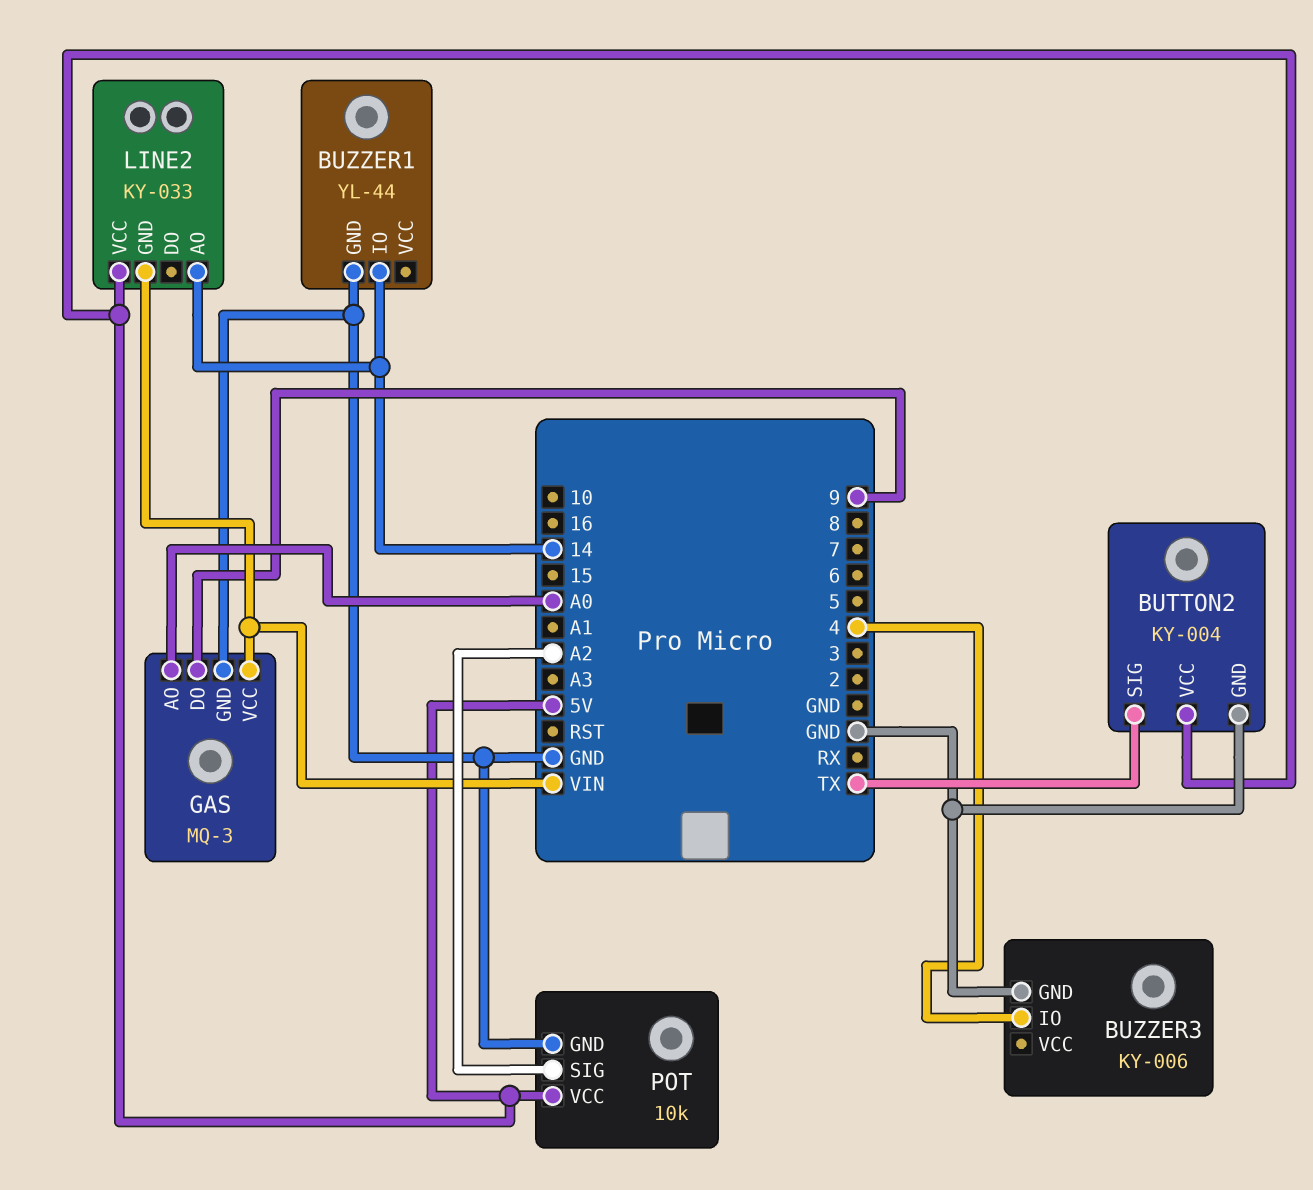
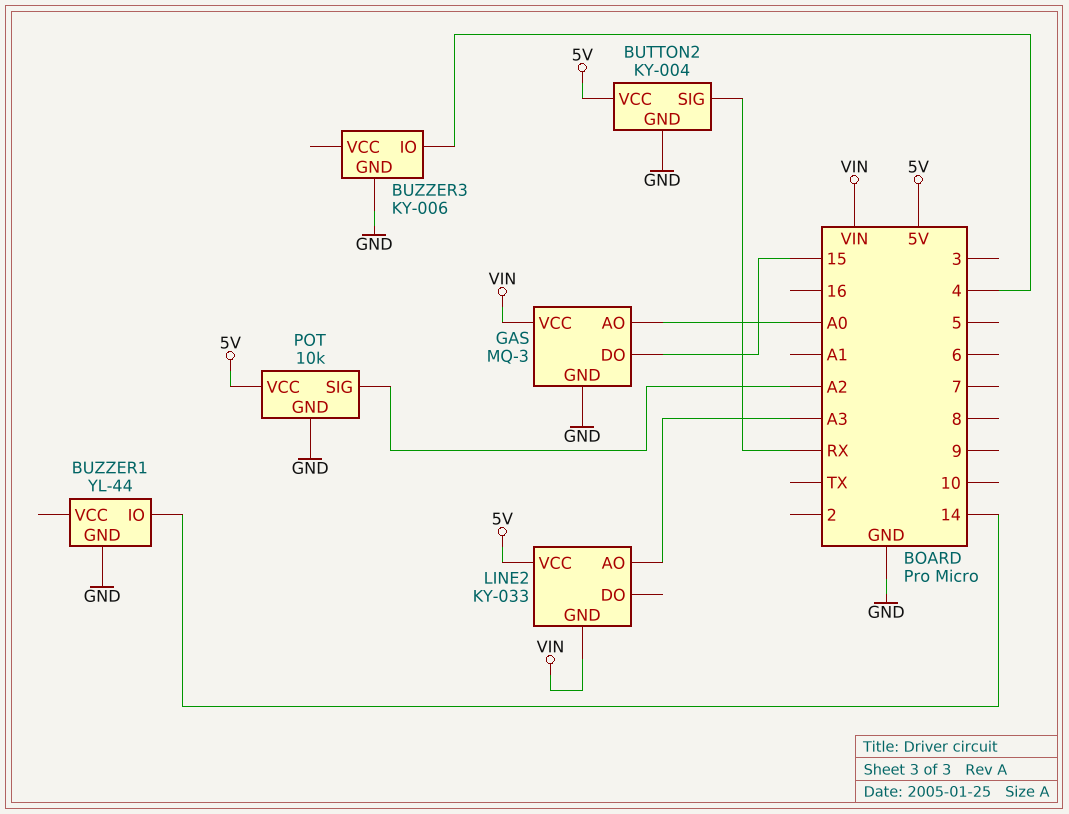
BUTTON2 pin SIG: TX -> RX
GAS pin DO: 9 -> 15
LINE2 pin AO: 14 -> A3

